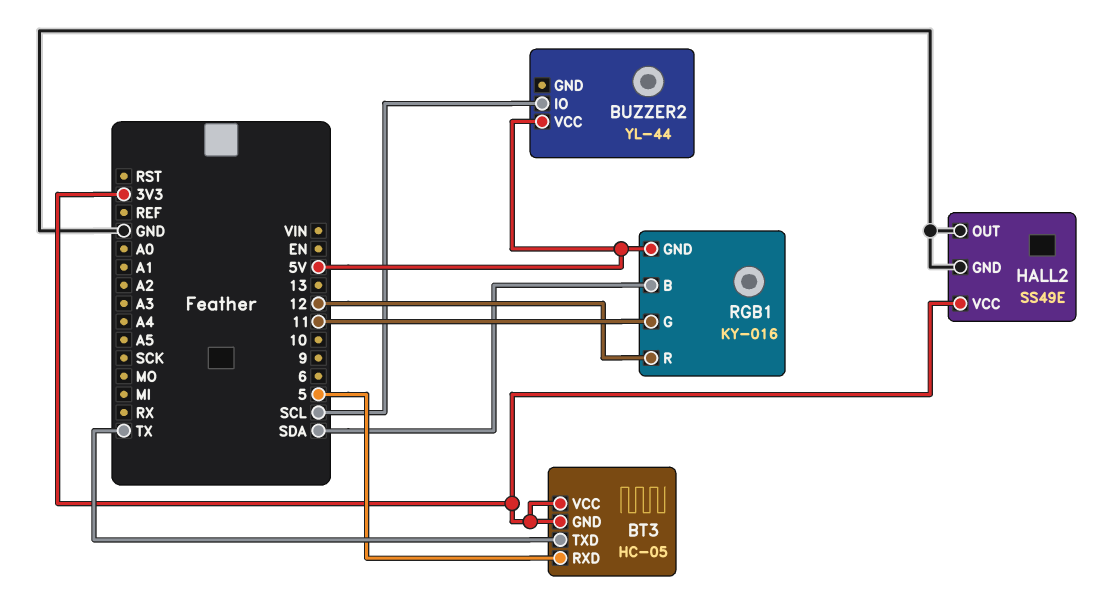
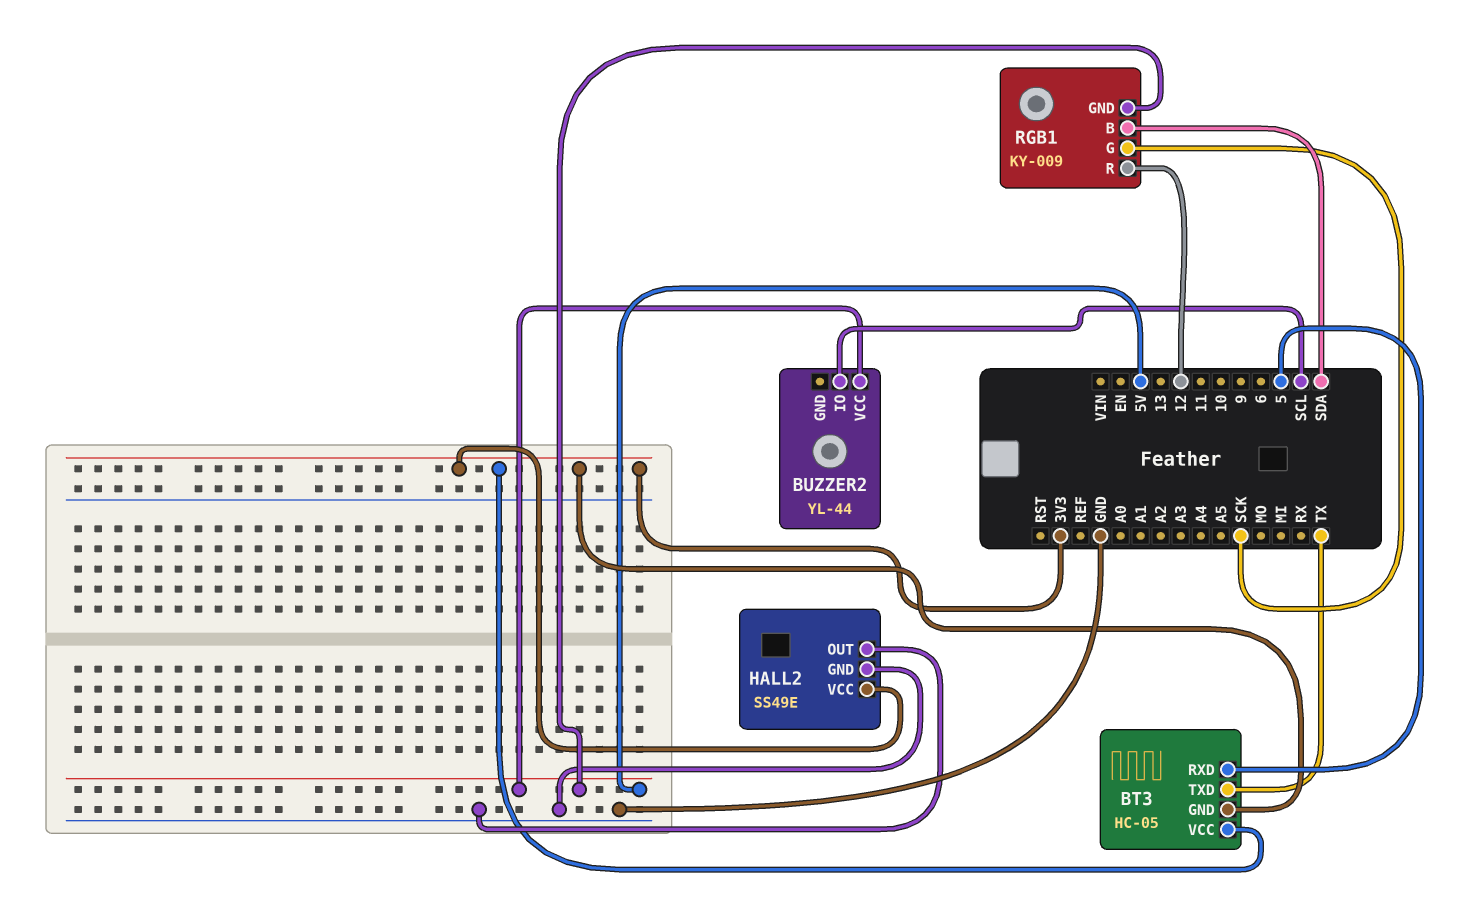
RGB1: KY-016 -> KY-009
RGB1 pin G: 11 -> SCK

